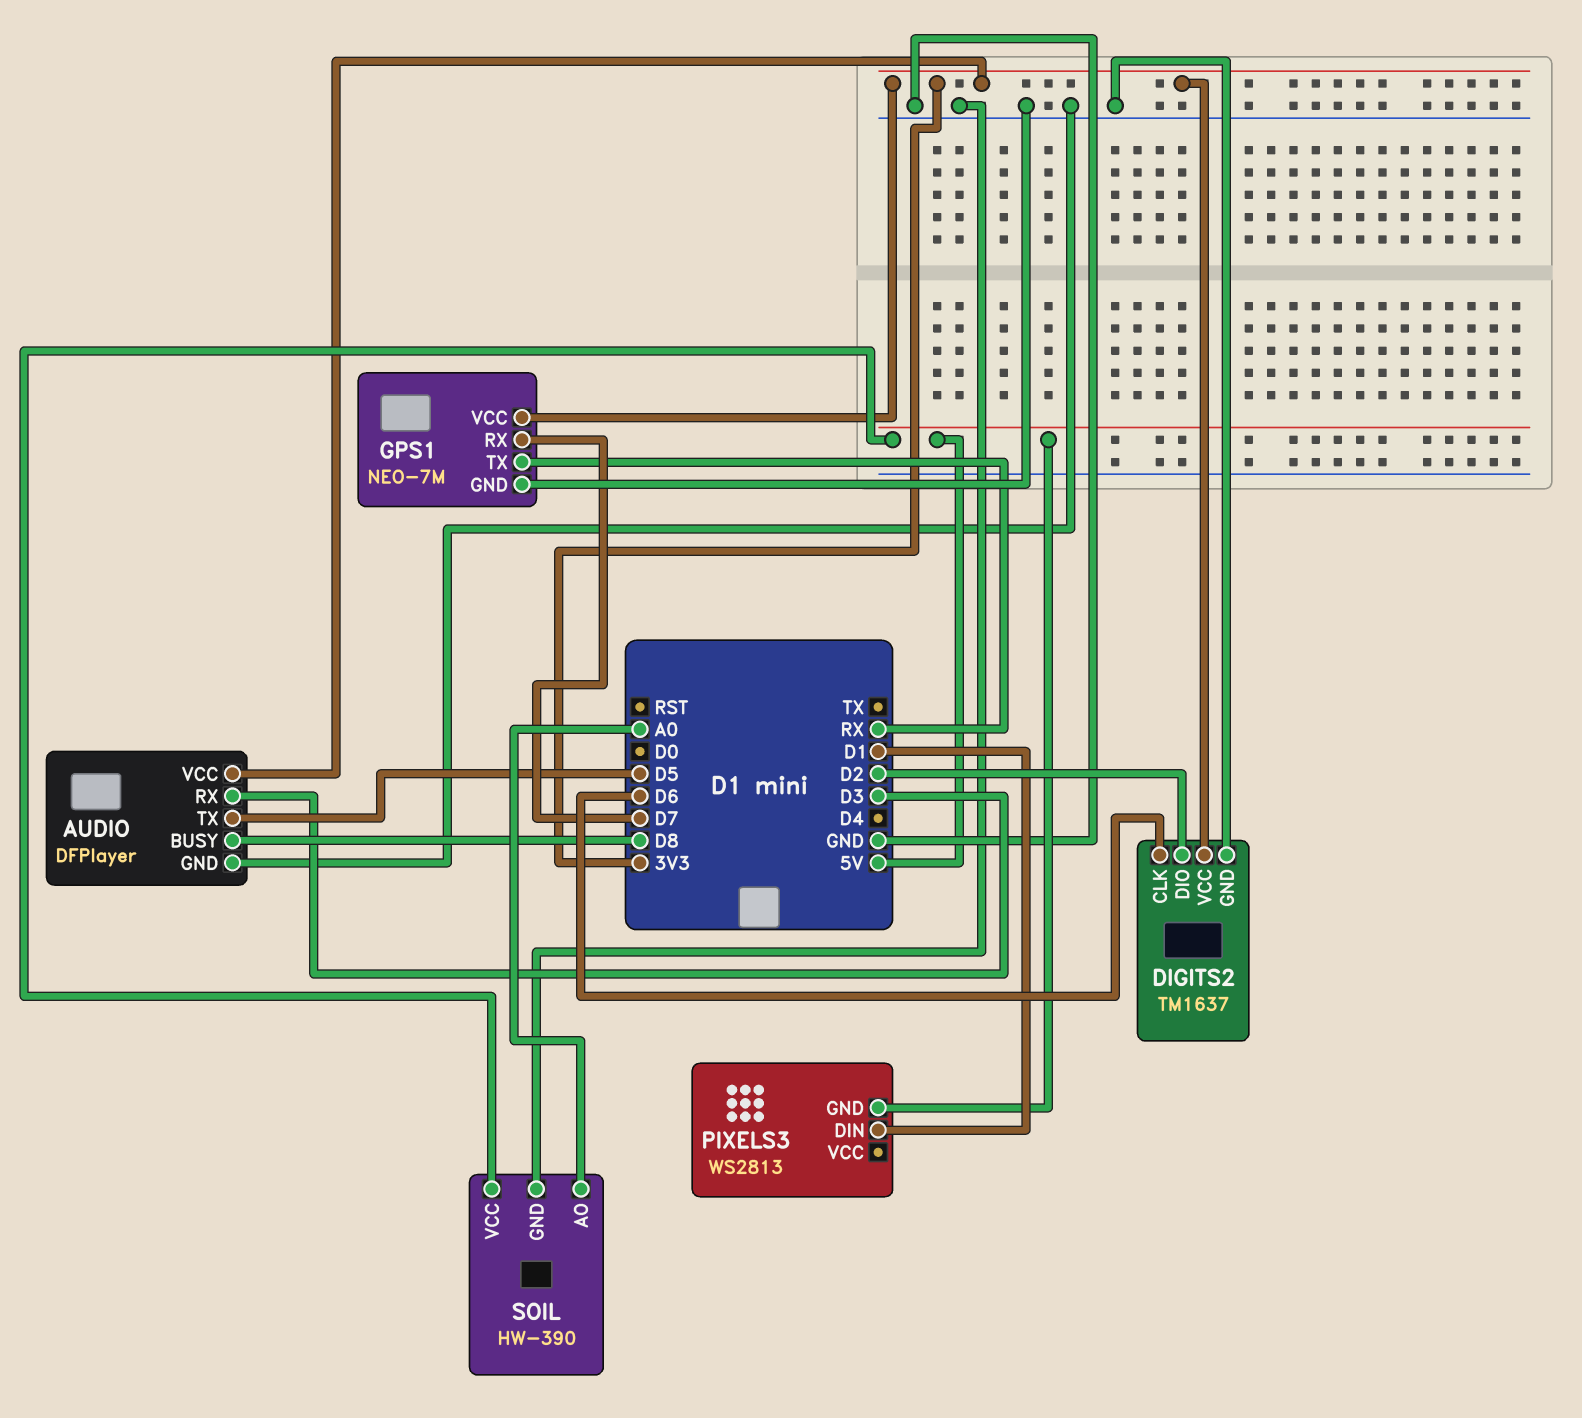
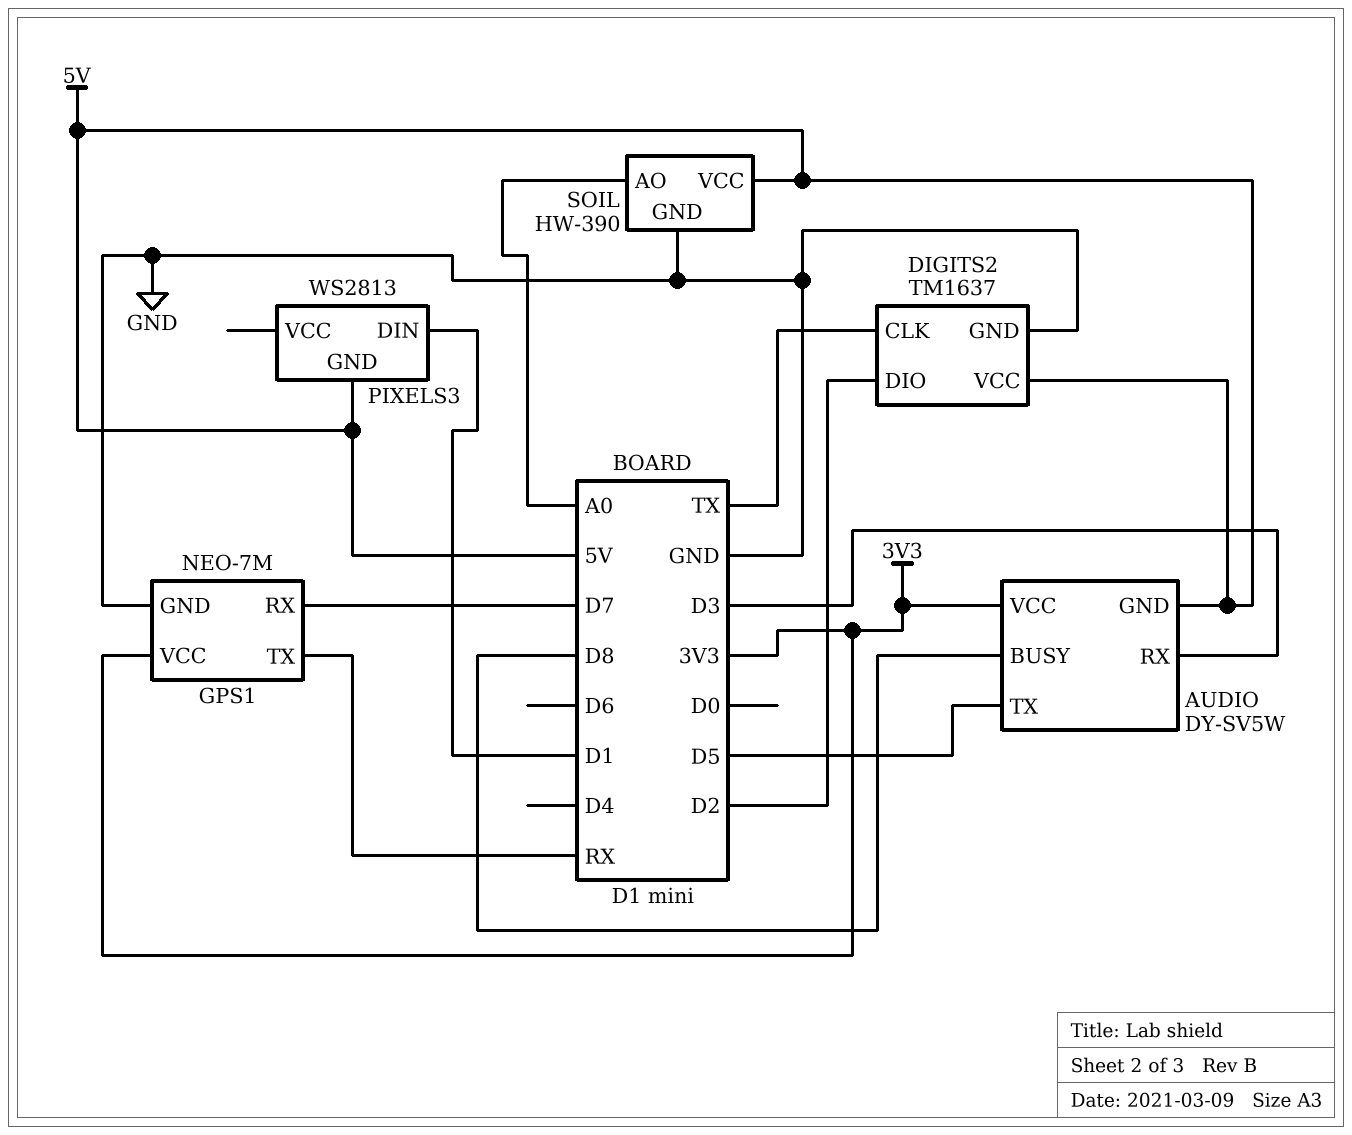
AUDIO: DFPlayer -> DY-SV5W
AUDIO pin GND: GND -> 5V
DIGITS2 pin CLK: D6 -> TX
DIGITS2 pin VCC: 3V3 -> 5V

